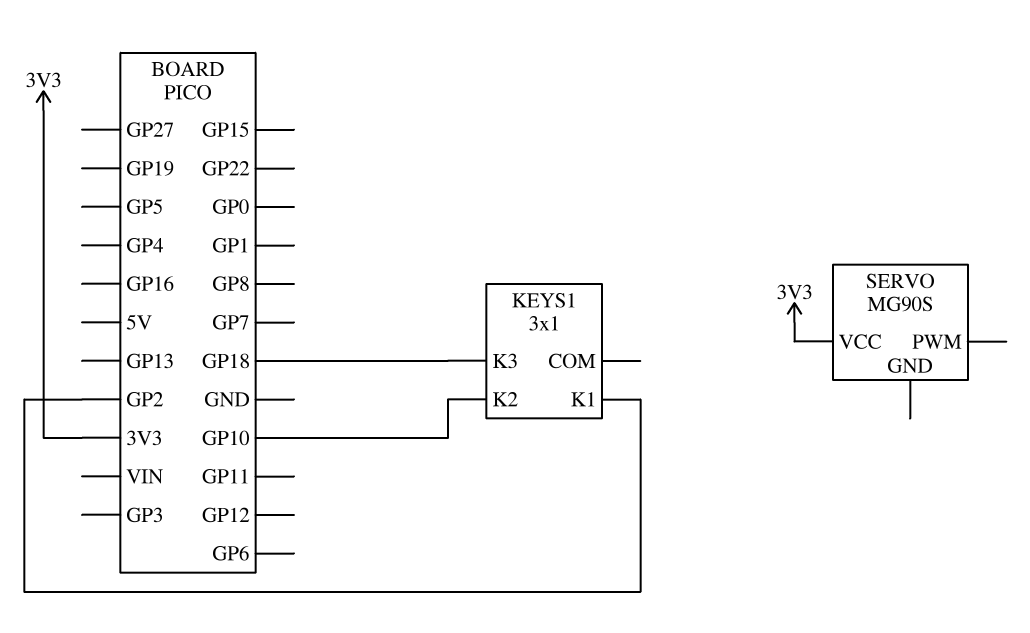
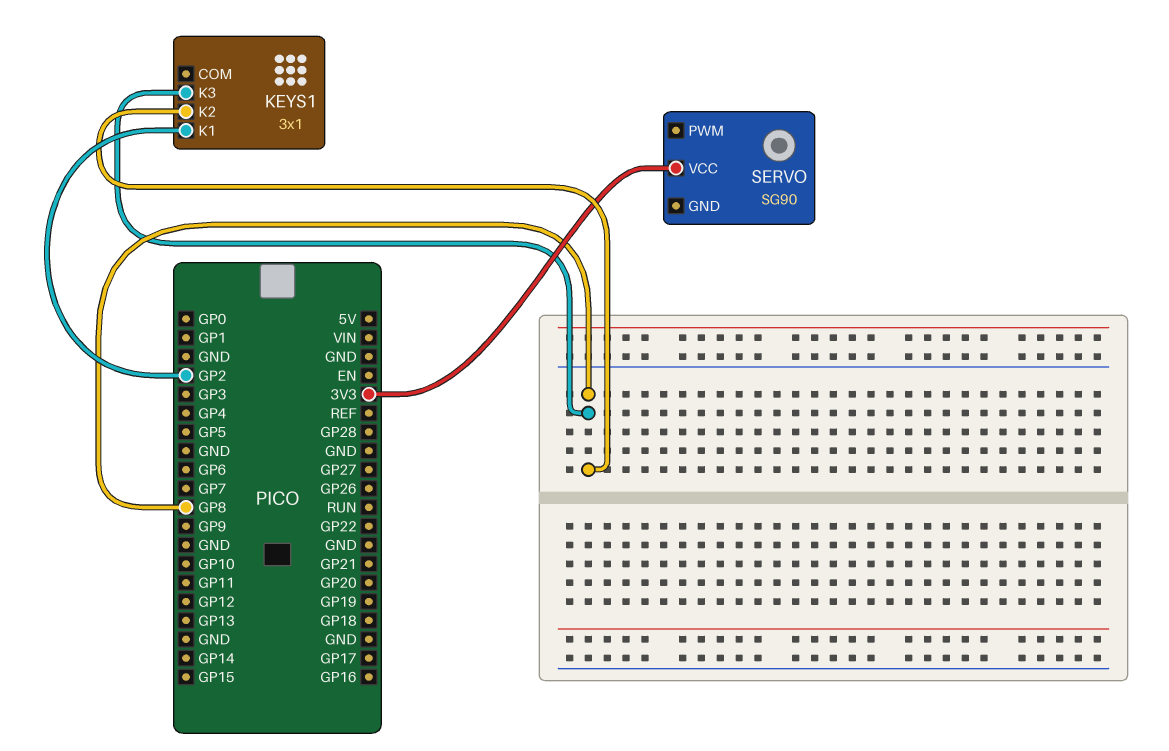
KEYS1 pin K2: GP10 -> GP8
KEYS1 pin K3: GP18 -> GP8
SERVO: MG90S -> SG90

